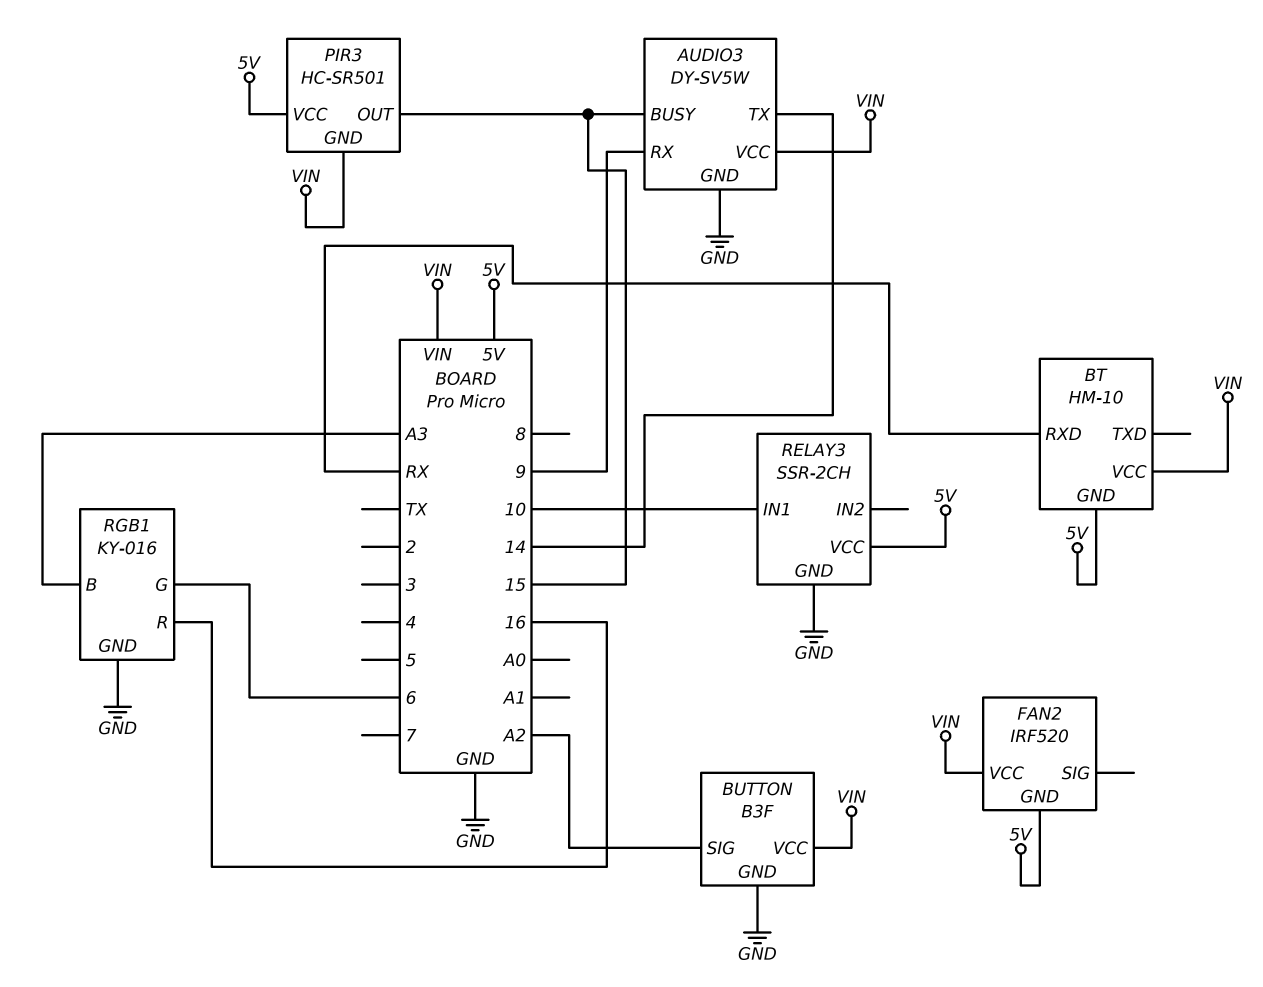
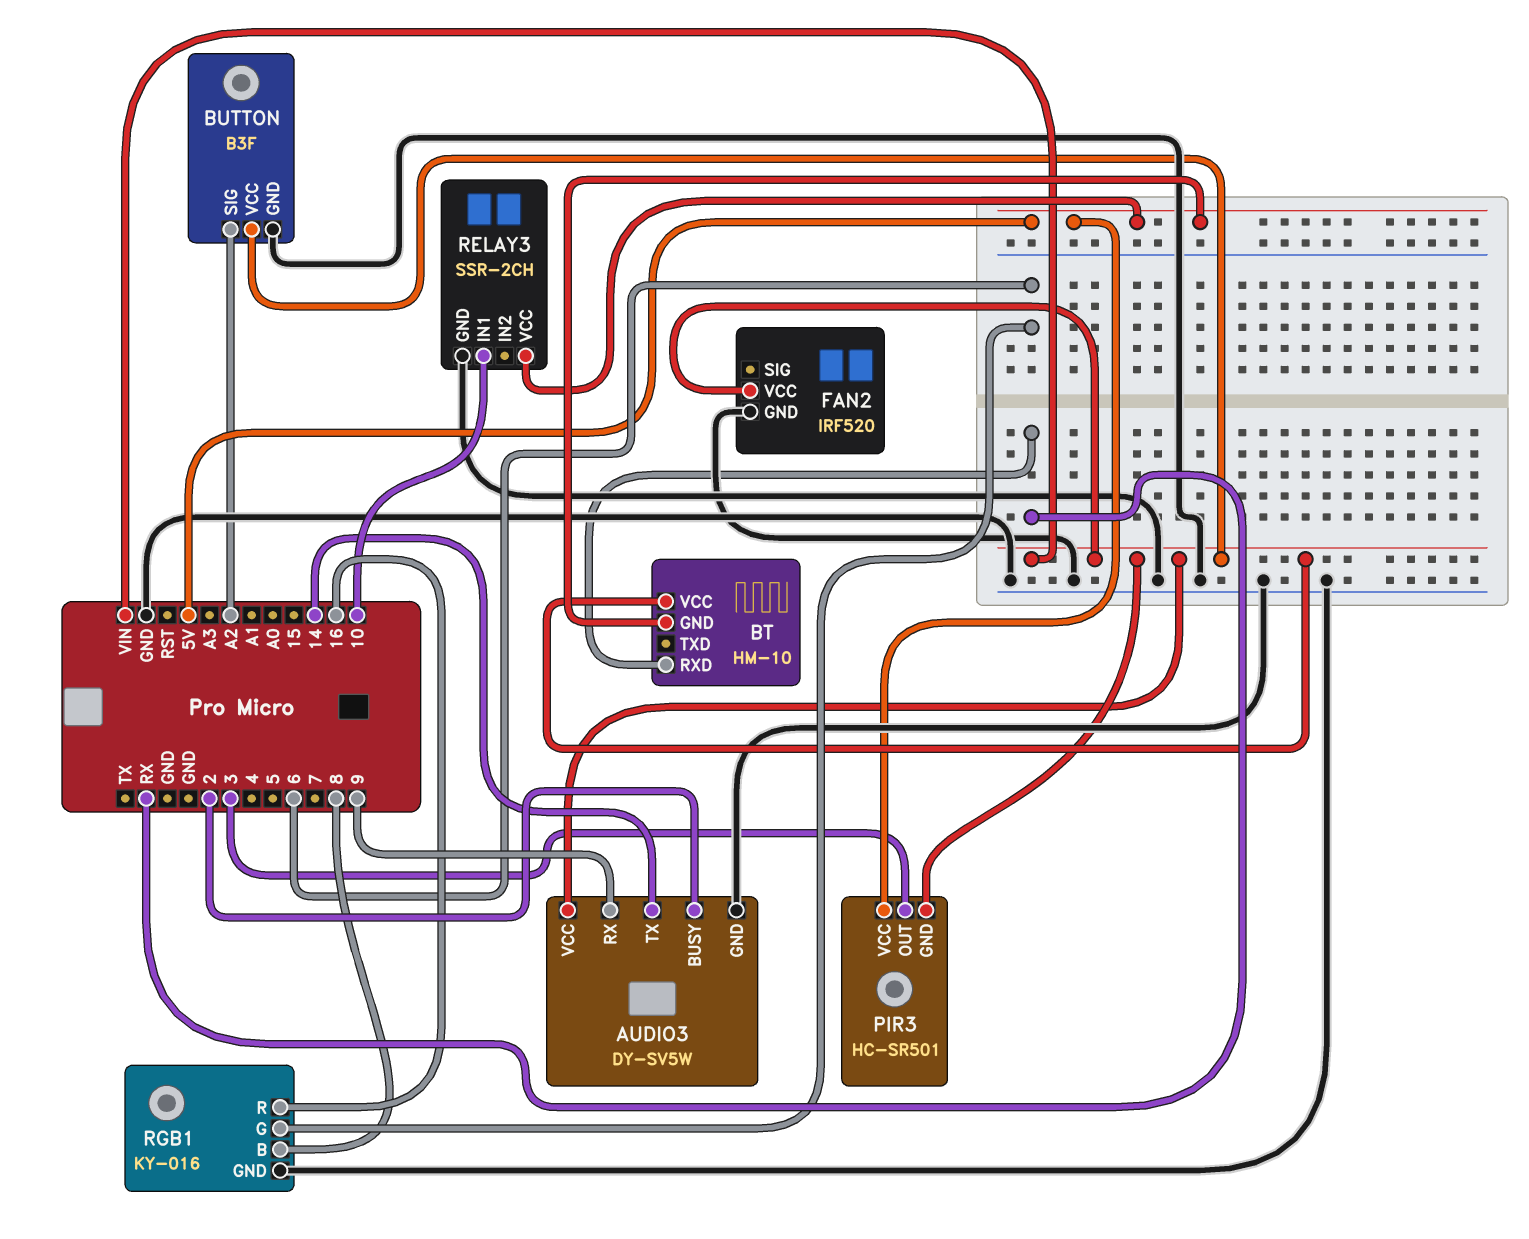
AUDIO3 pin BUSY: 15 -> 2
FAN2 pin GND: 5V -> GND
PIR3 pin OUT: 15 -> 3
RGB1 pin B: A3 -> 8

